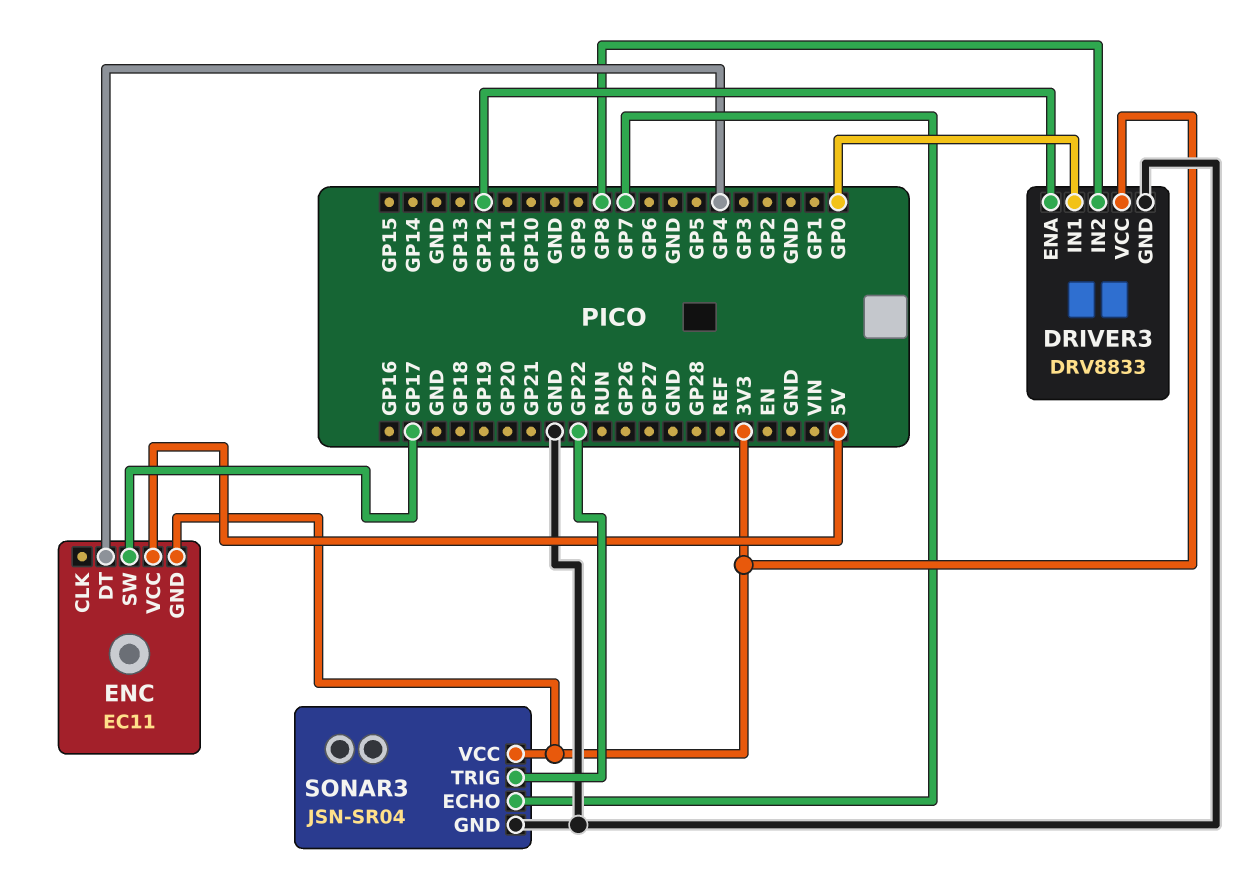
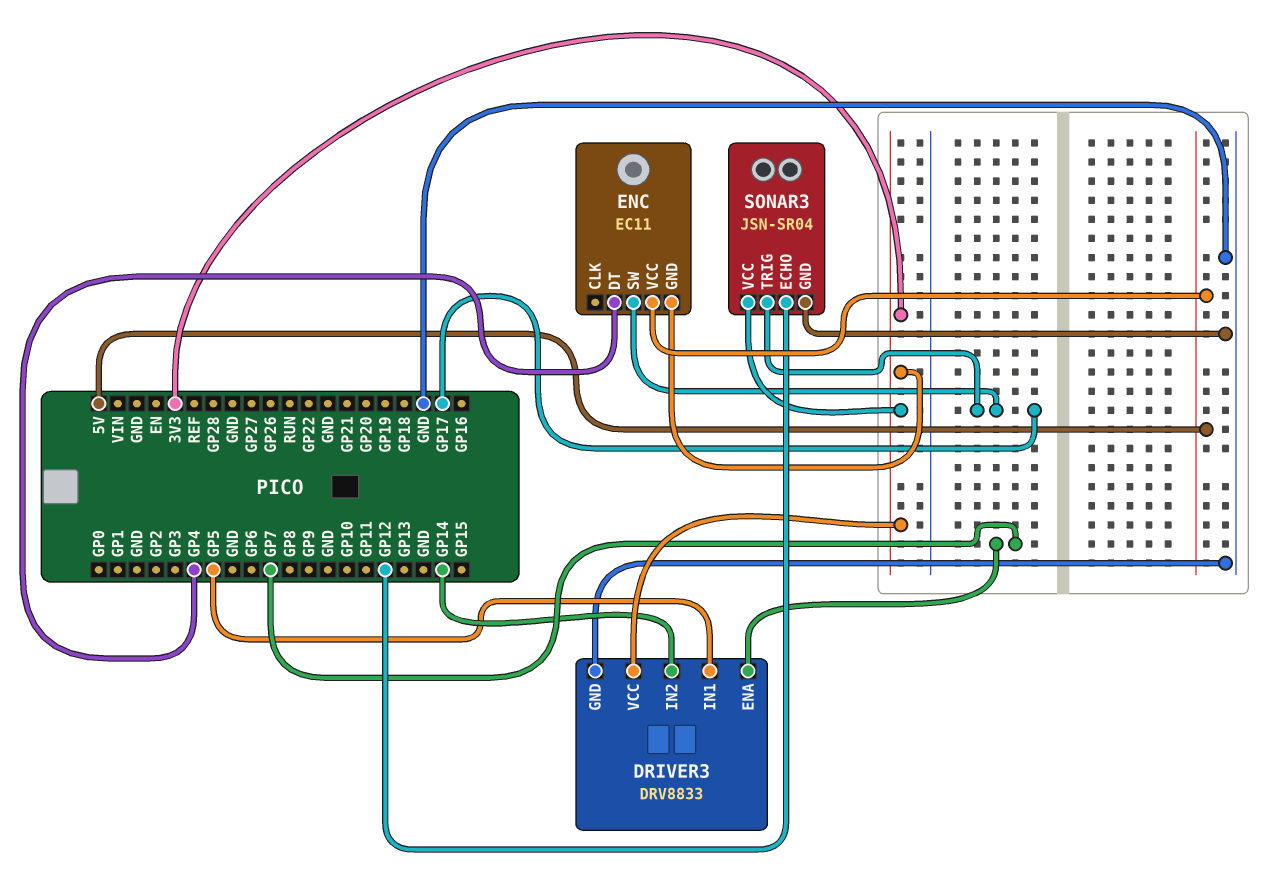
DRIVER3 pin ENA: GP12 -> GP7
DRIVER3 pin IN1: GP0 -> GP5
DRIVER3 pin IN2: GP8 -> GP14
SONAR3 pin ECHO: GP7 -> GP12
SONAR3 pin TRIG: GP22 -> GP17

